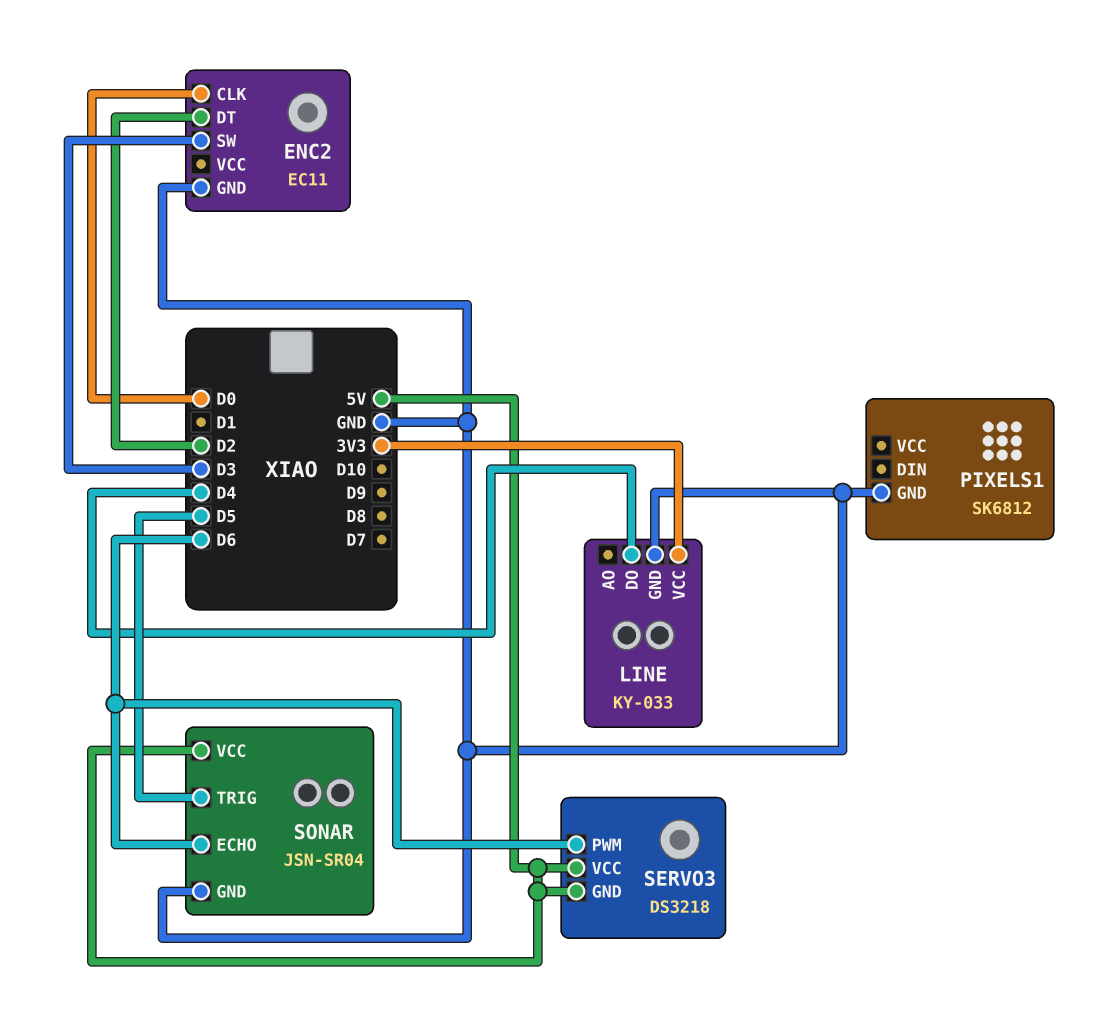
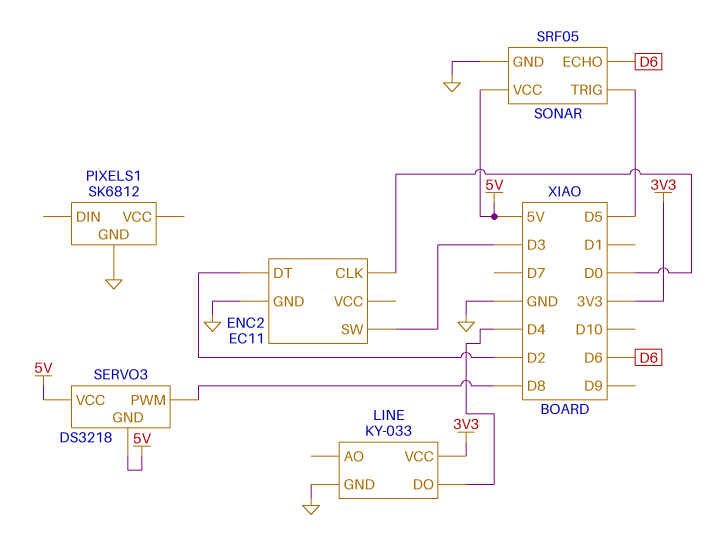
SERVO3 pin PWM: D6 -> D8
SONAR: JSN-SR04 -> SRF05

